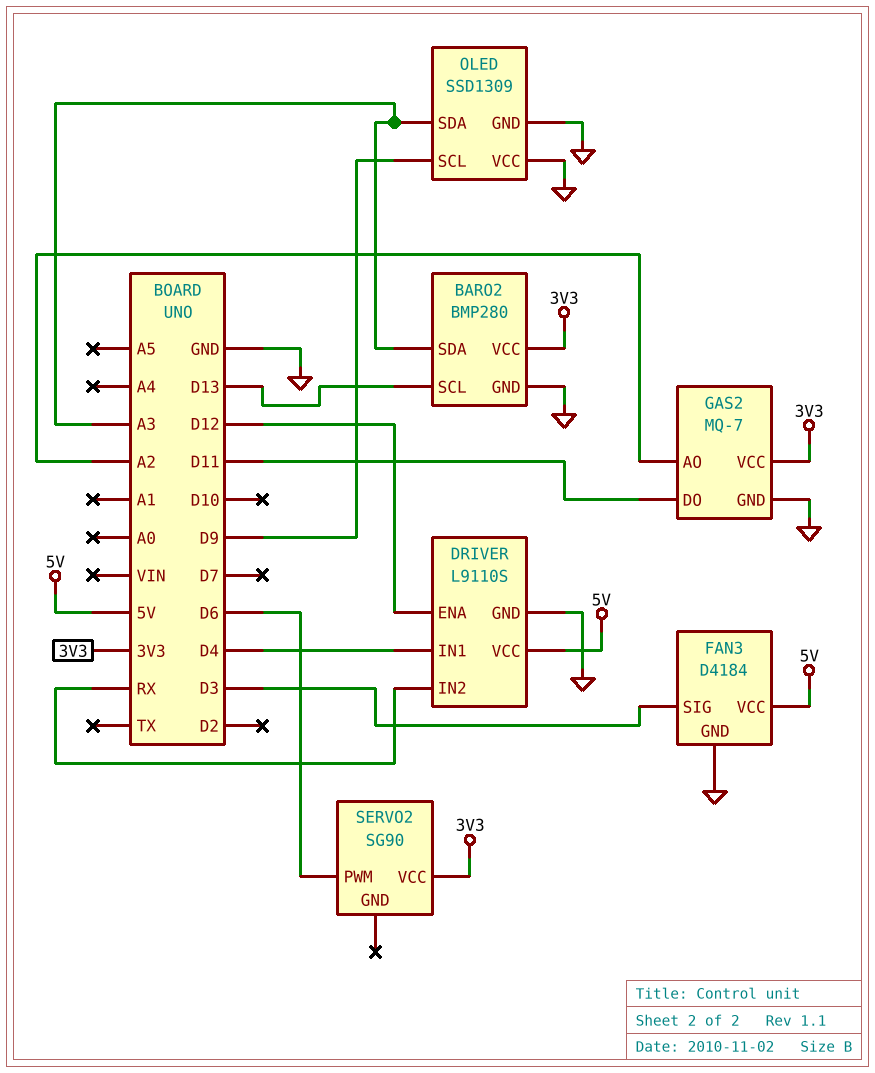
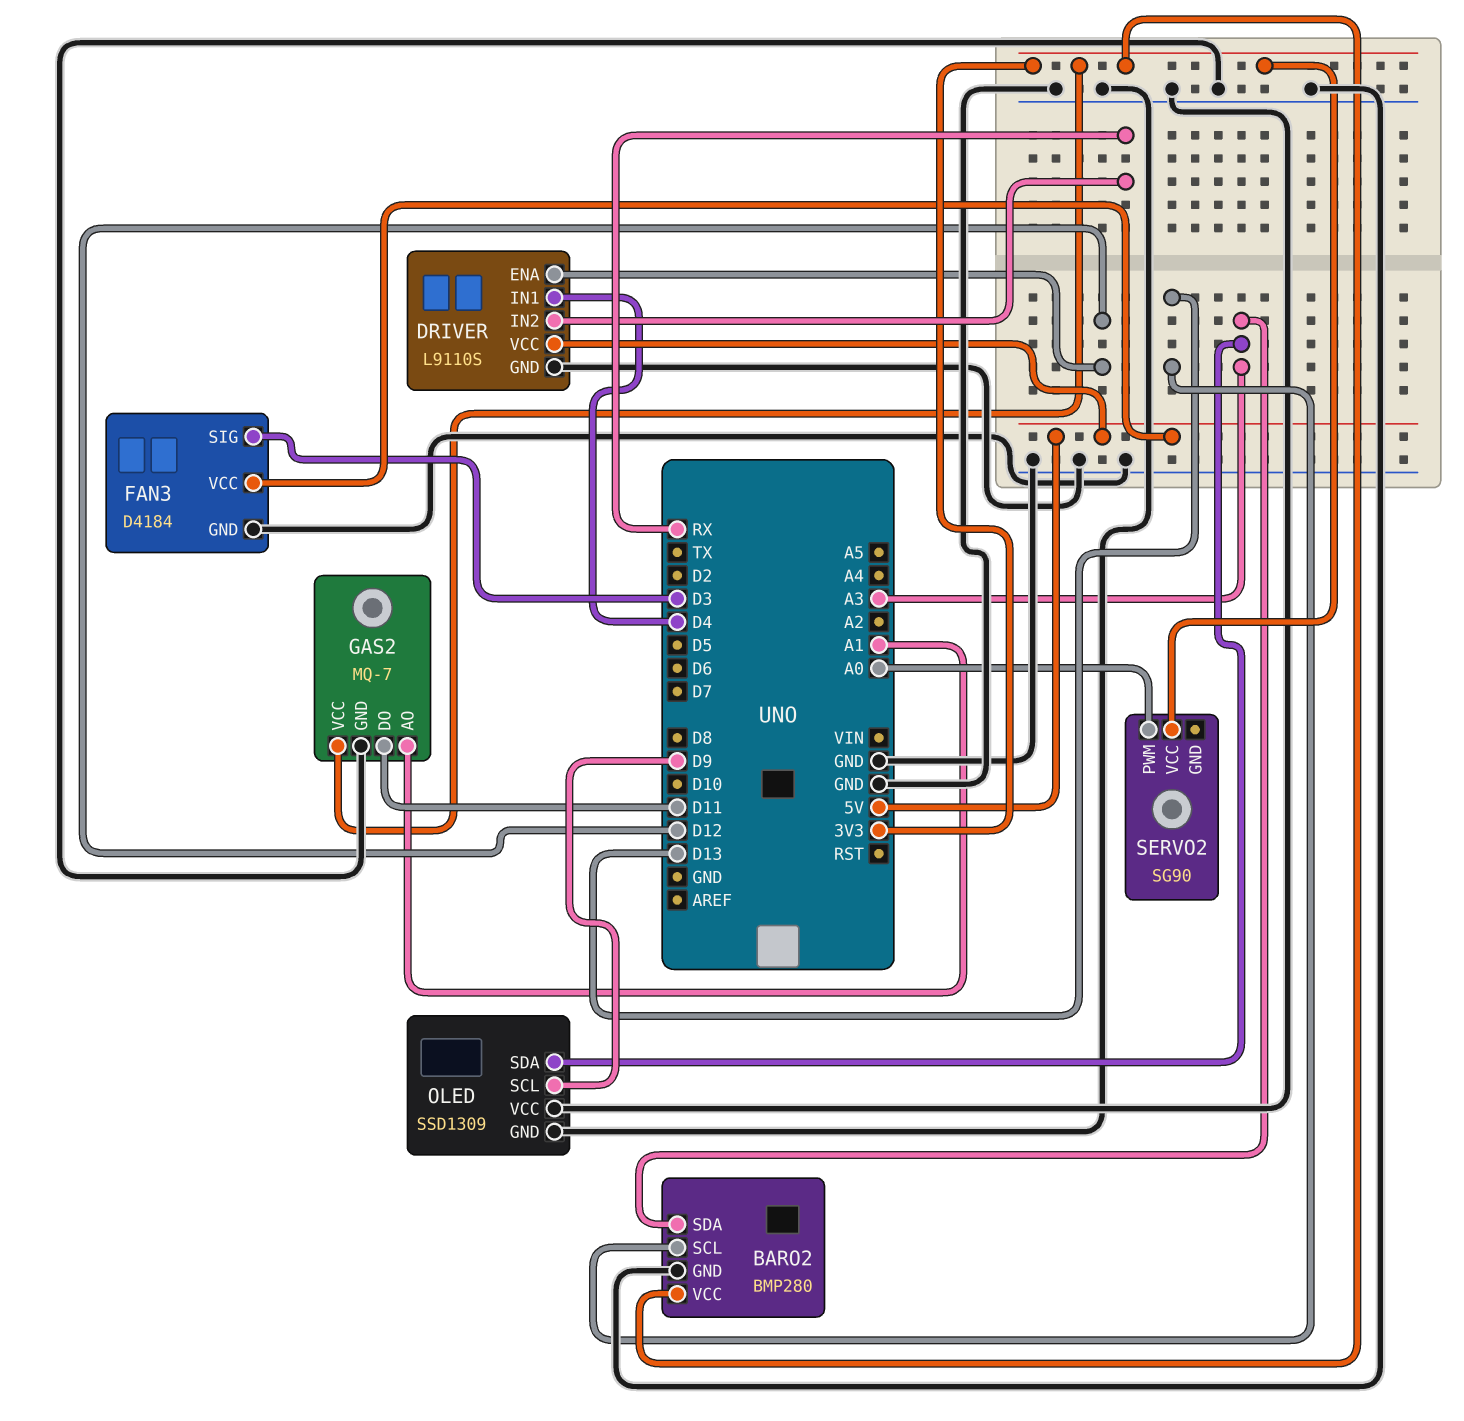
GAS2 pin AO: A2 -> A1
SERVO2 pin PWM: D6 -> A0

